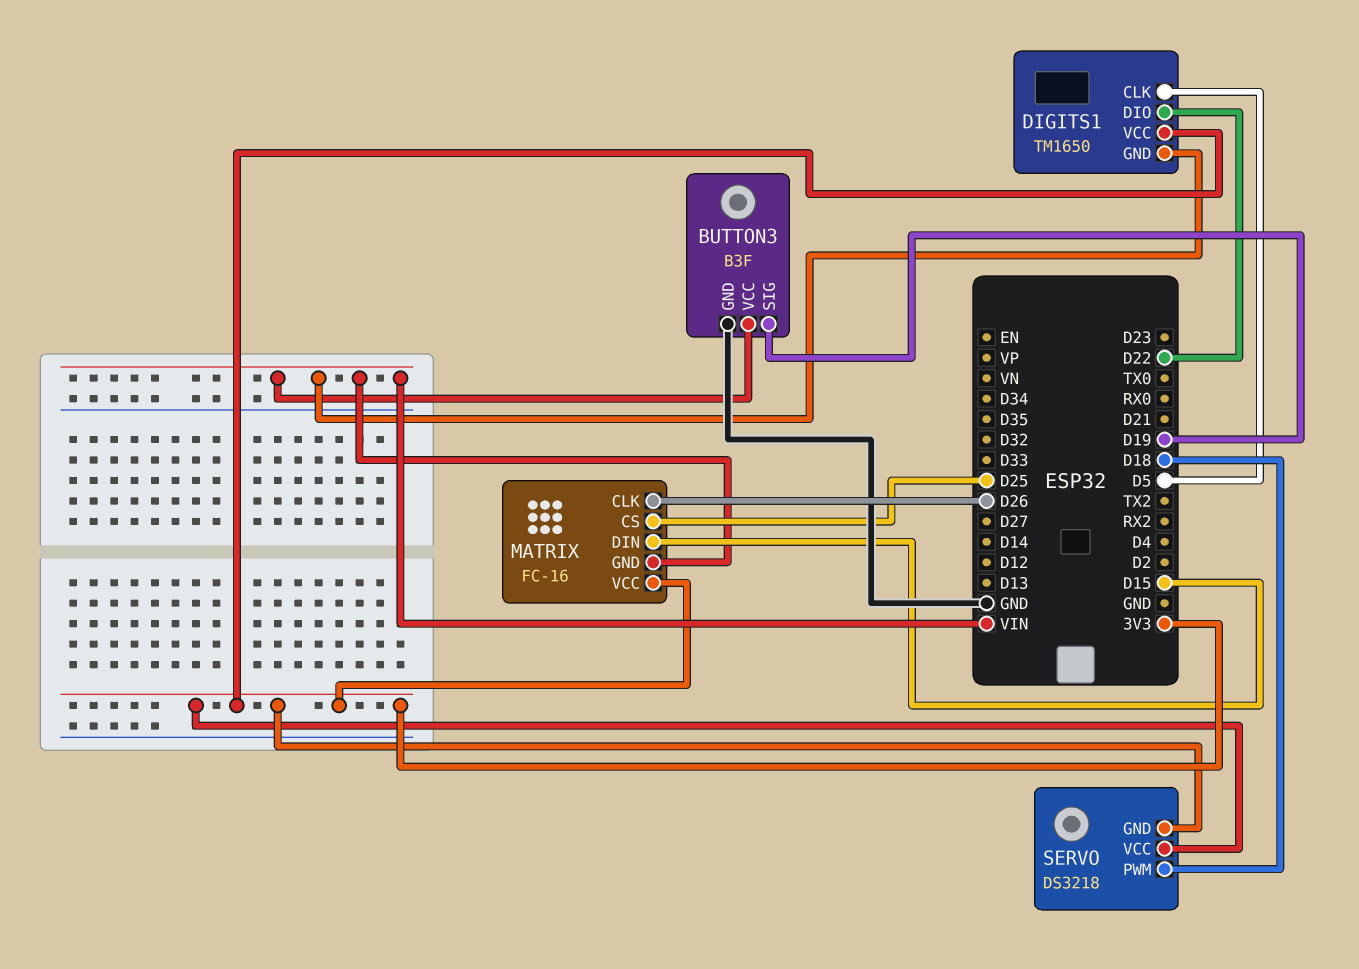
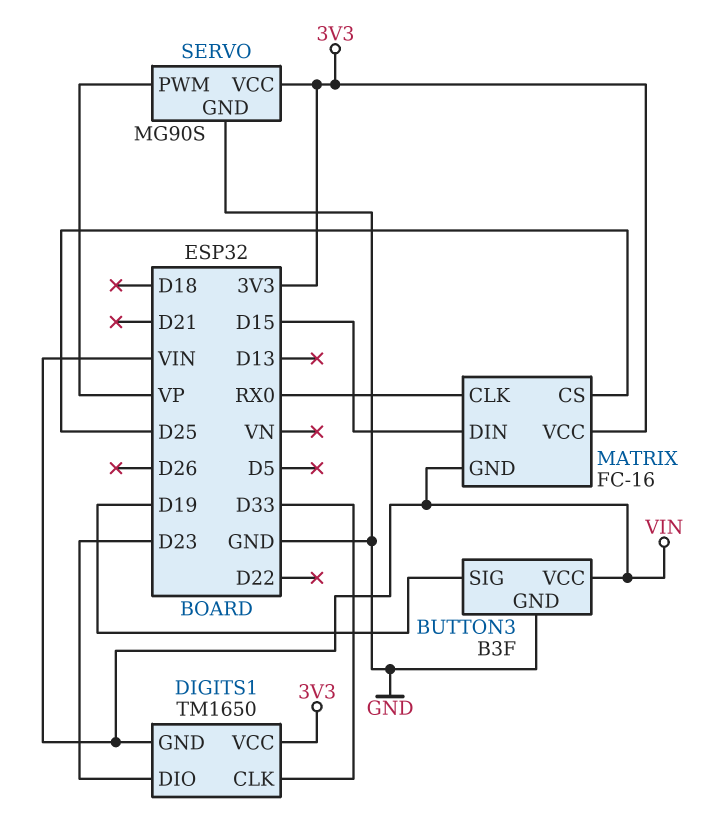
DIGITS1 pin CLK: D5 -> D33
DIGITS1 pin DIO: D22 -> D23
MATRIX pin CLK: D26 -> RX0
SERVO: DS3218 -> MG90S
SERVO pin GND: 3V3 -> GND
SERVO pin PWM: D18 -> VP

